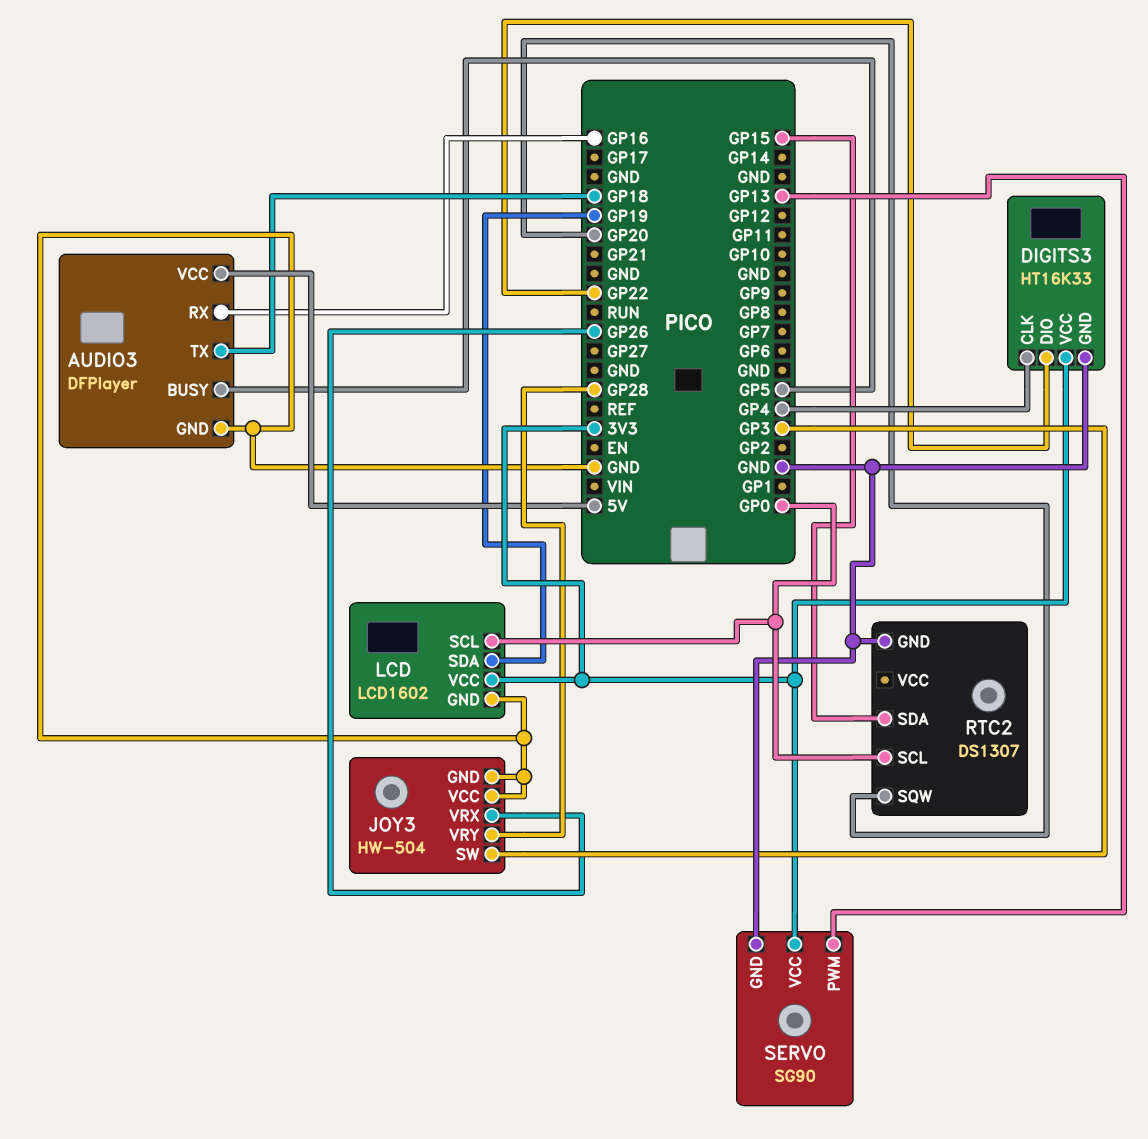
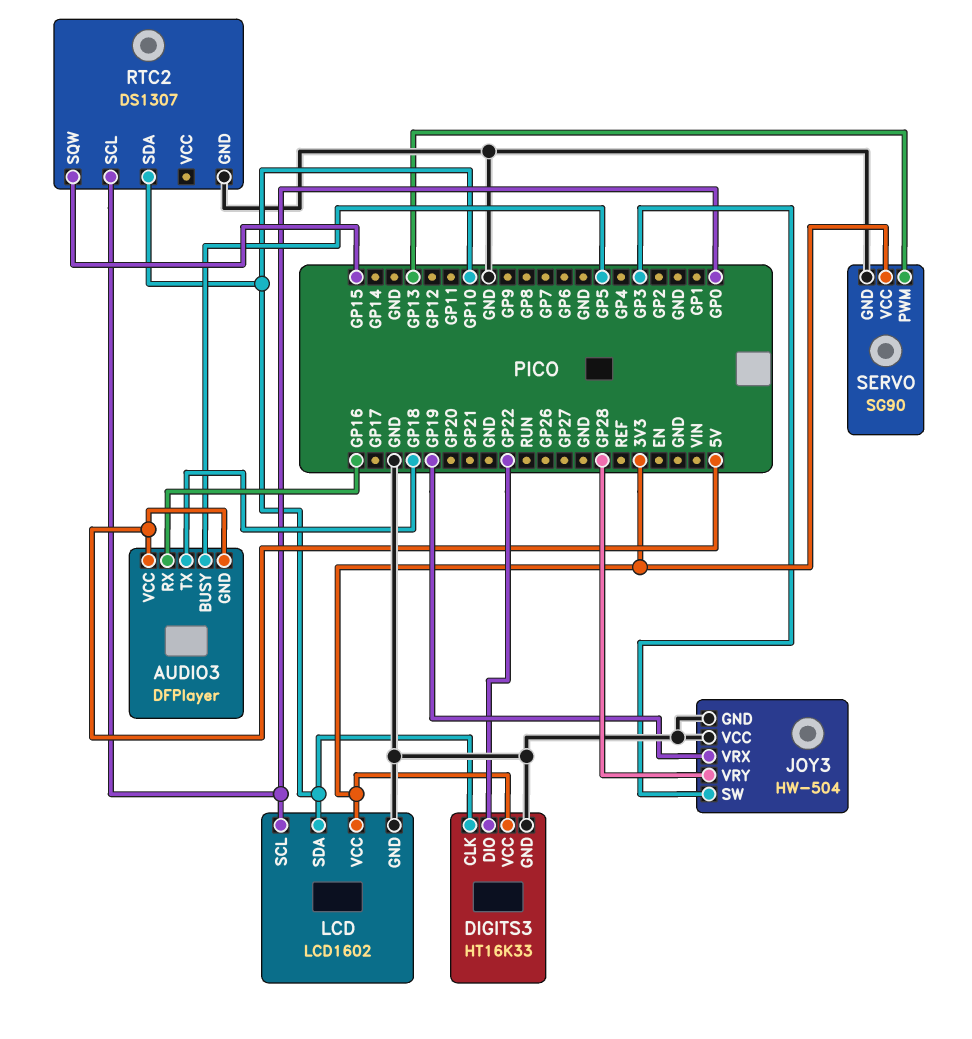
AUDIO3 pin GND: GND -> 5V
DIGITS3 pin CLK: GP4 -> GP10
JOY3 pin VRX: GP26 -> GP19
LCD pin SDA: GP19 -> GP10
RTC2 pin SDA: GP15 -> GP10
RTC2 pin SQW: GP20 -> GP15

